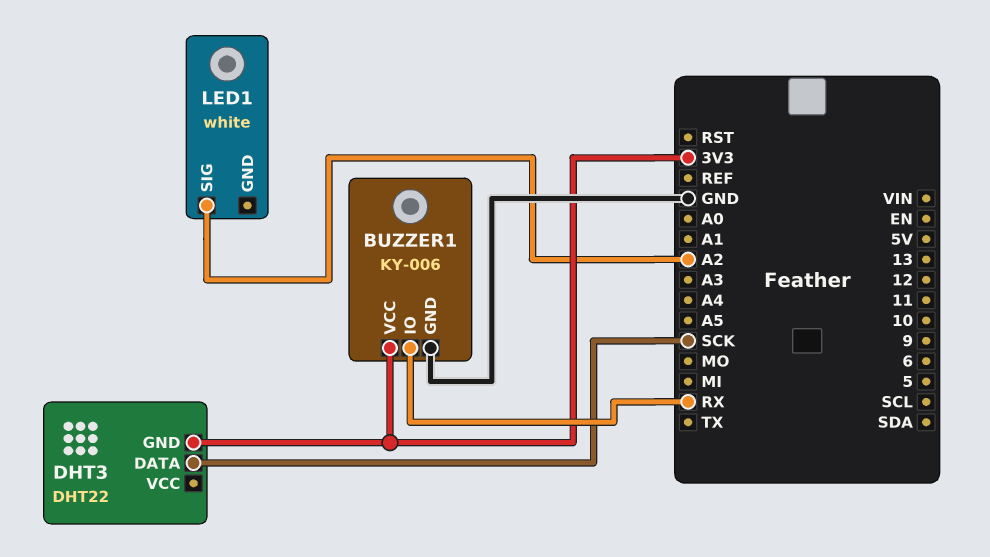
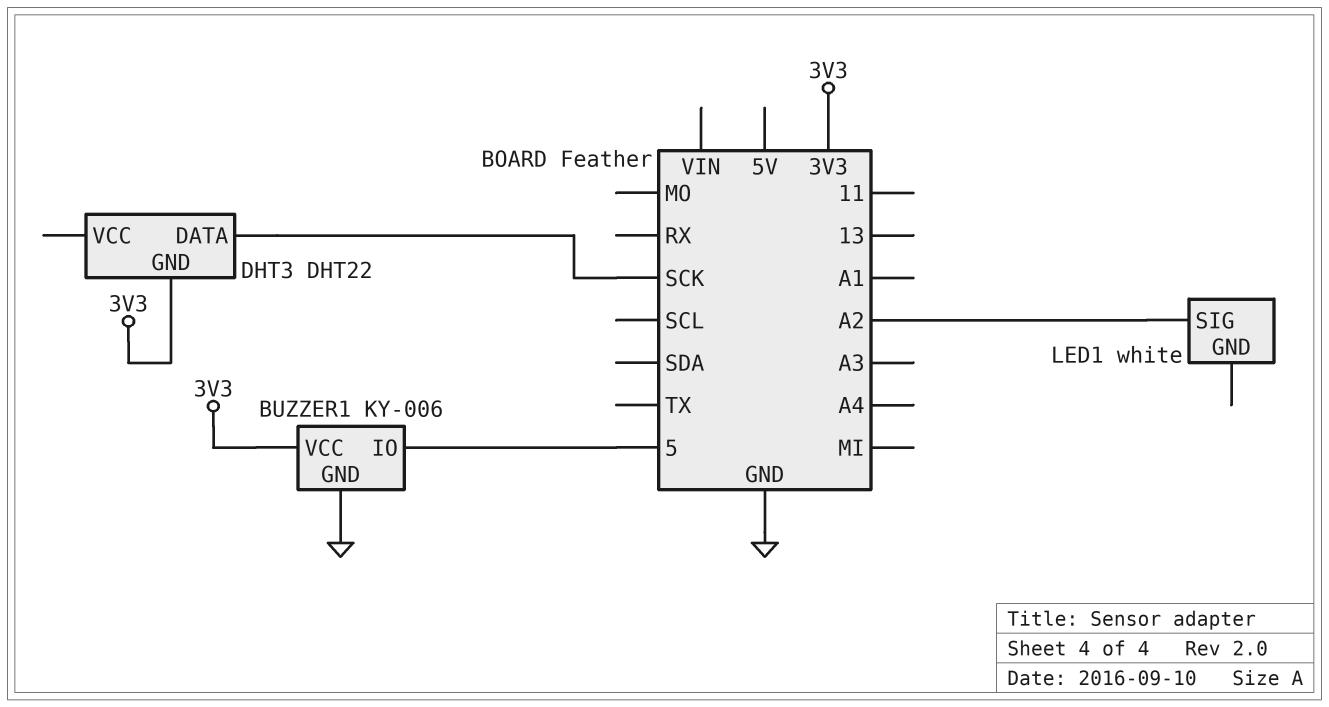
BUZZER1 pin IO: RX -> 5

